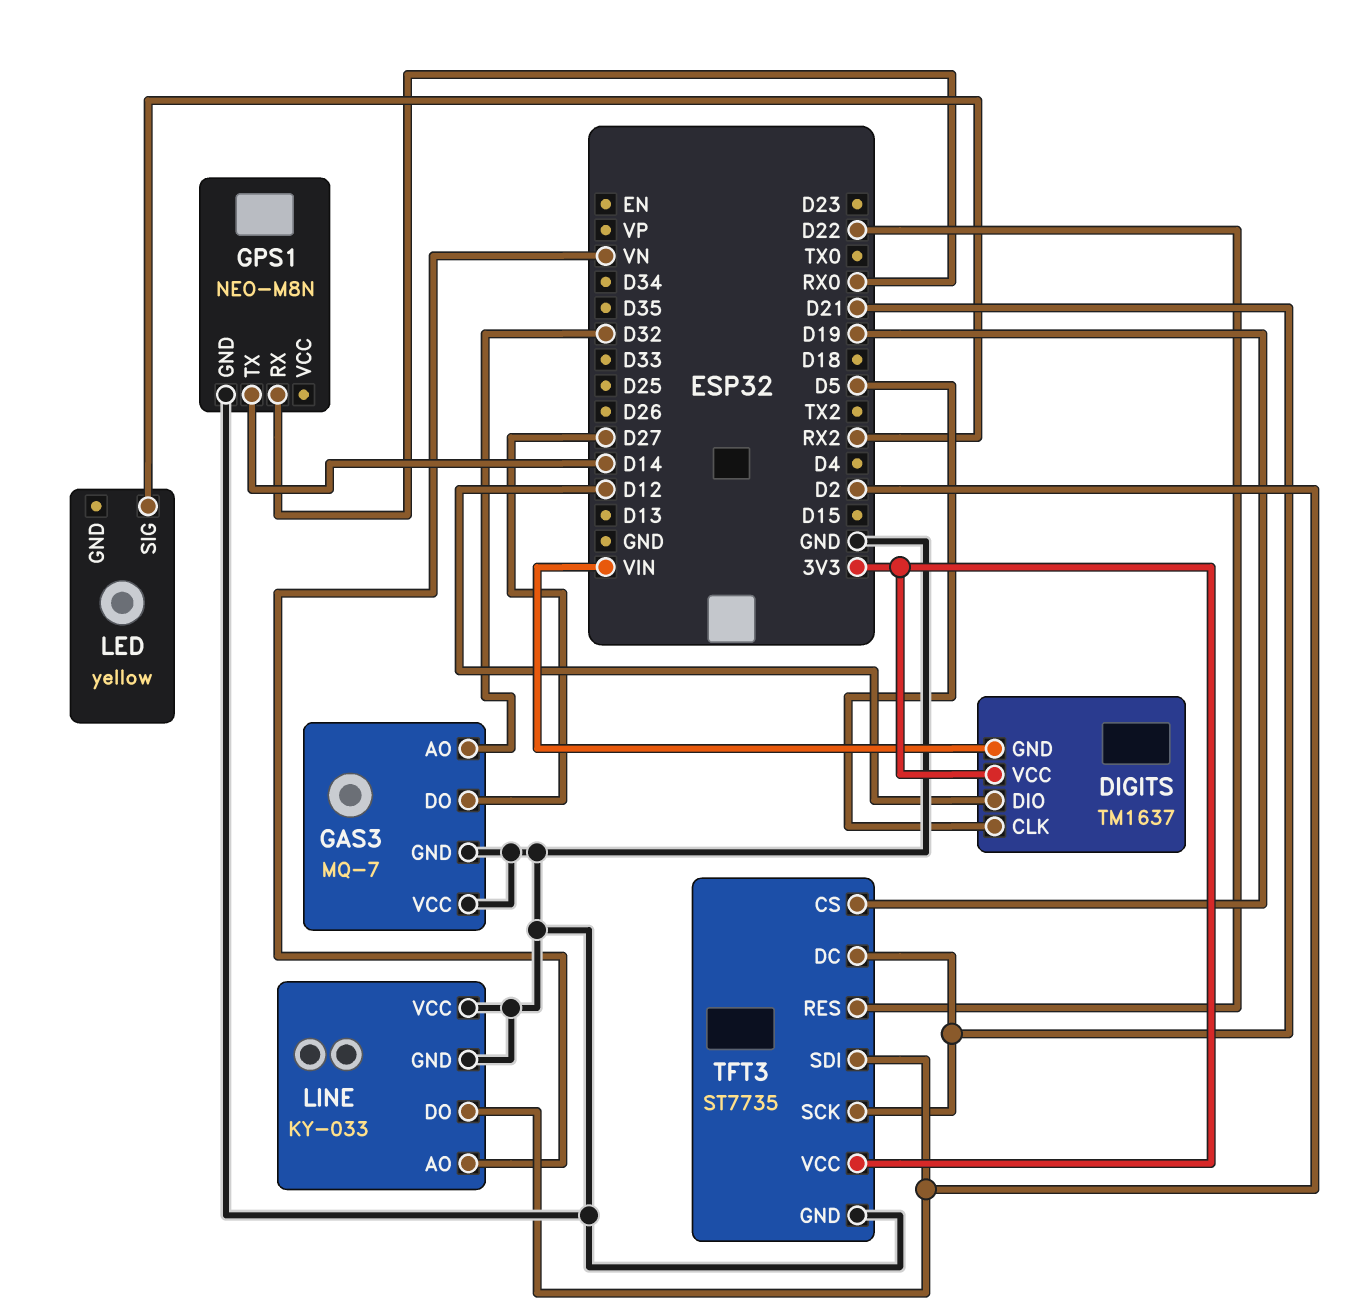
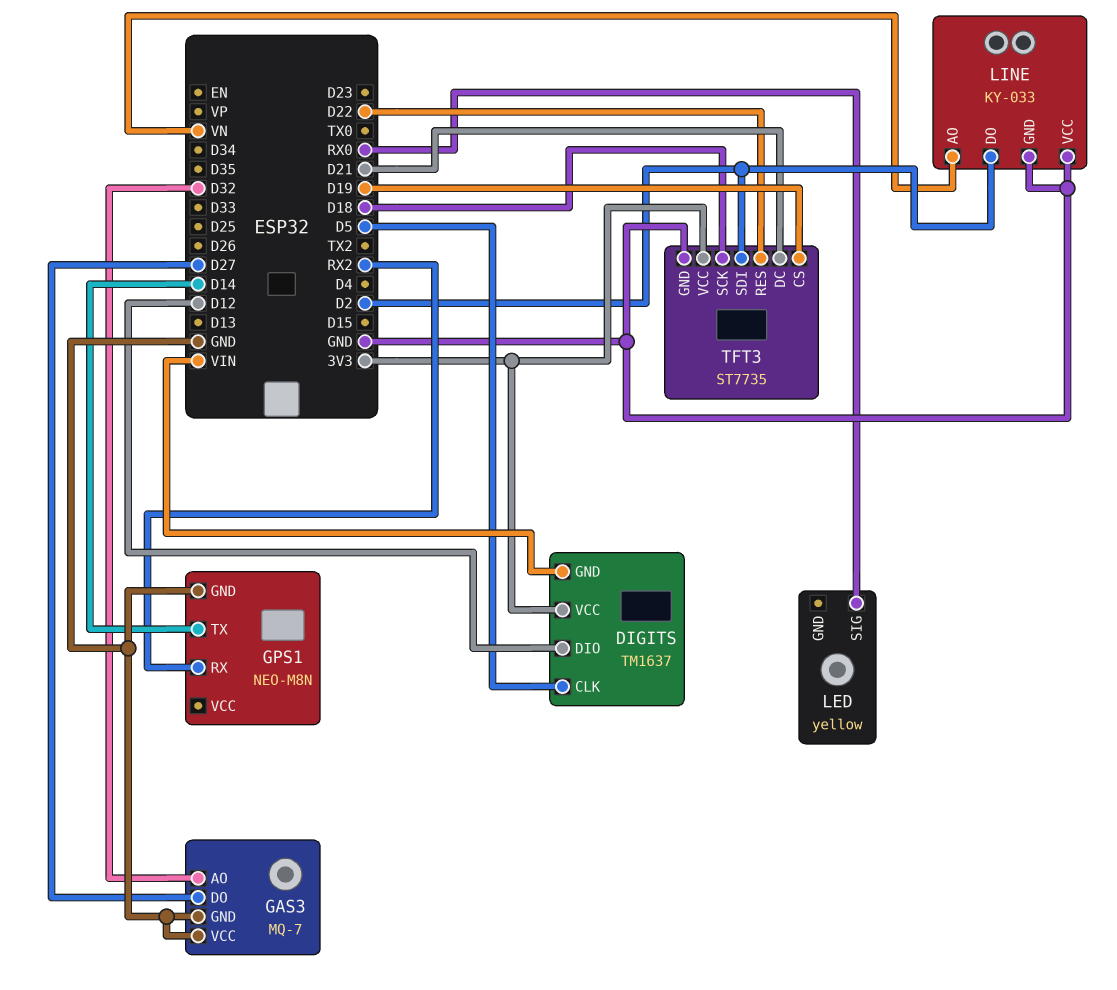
GPS1 pin RX: RX0 -> RX2
LED pin SIG: RX2 -> RX0
TFT3 pin SCK: D21 -> D18

